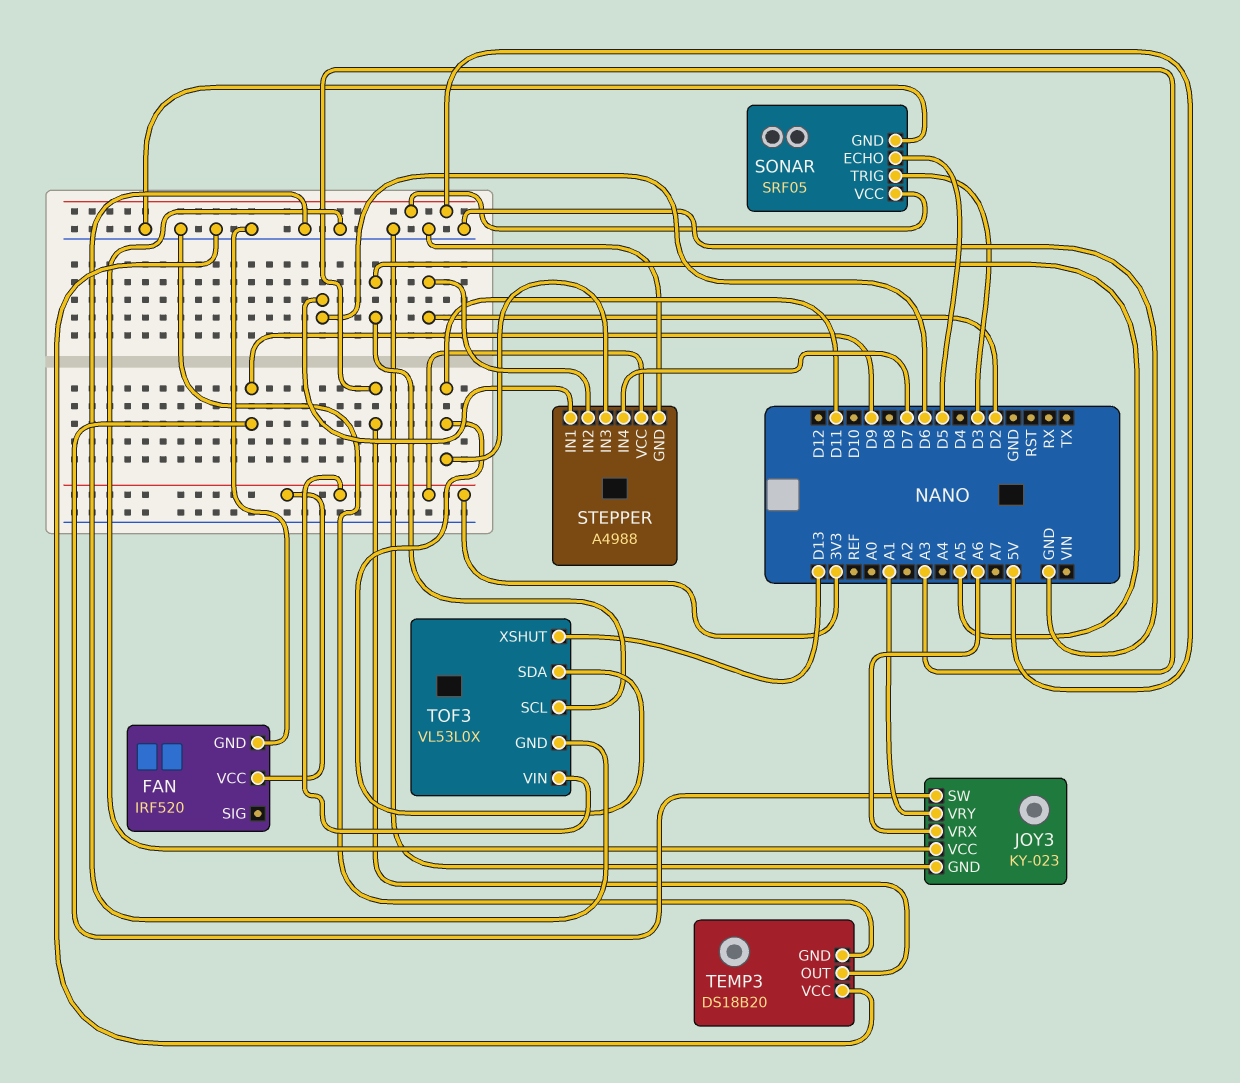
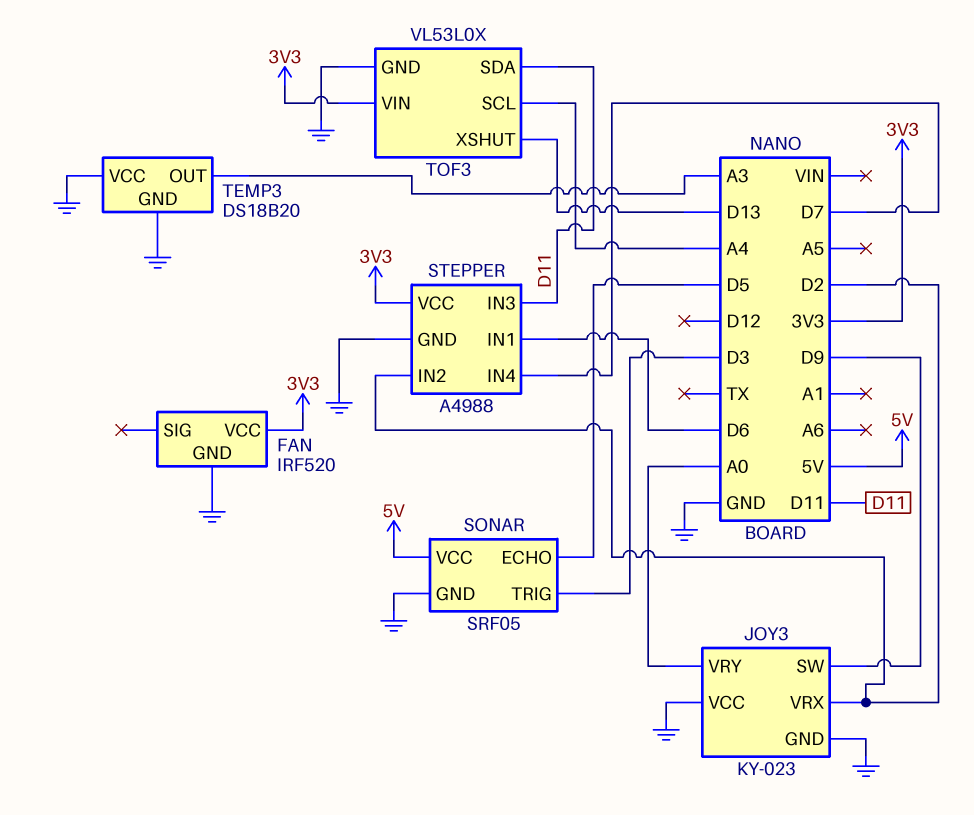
JOY3 pin VRX: A6 -> D2
JOY3 pin VRY: A1 -> A0
TOF3 pin SCL: A5 -> A4

